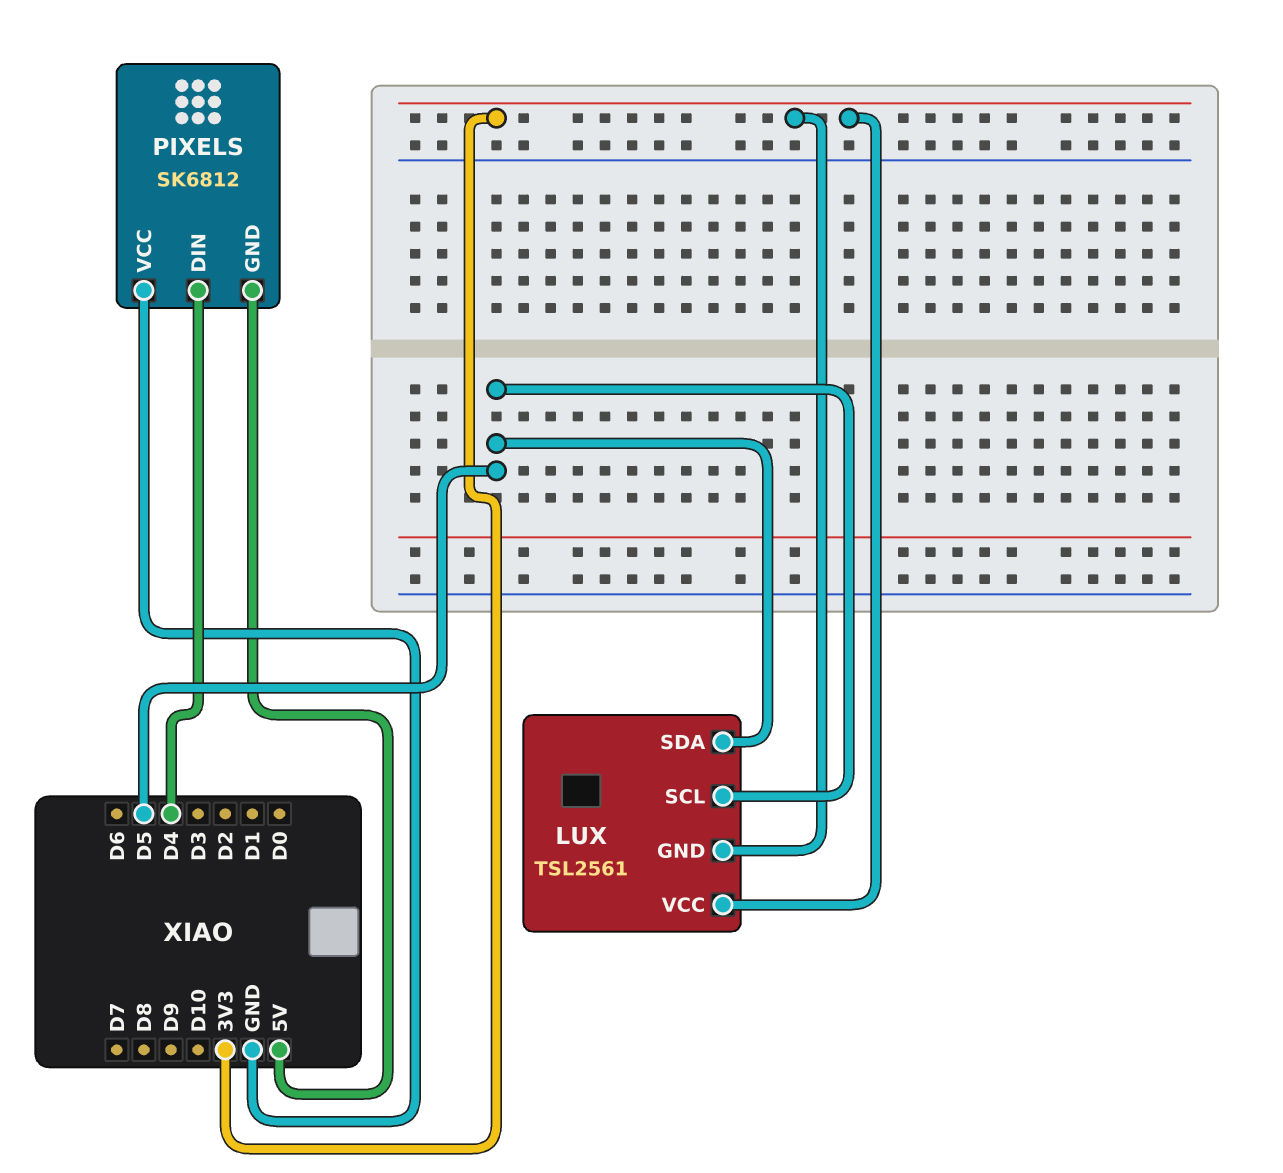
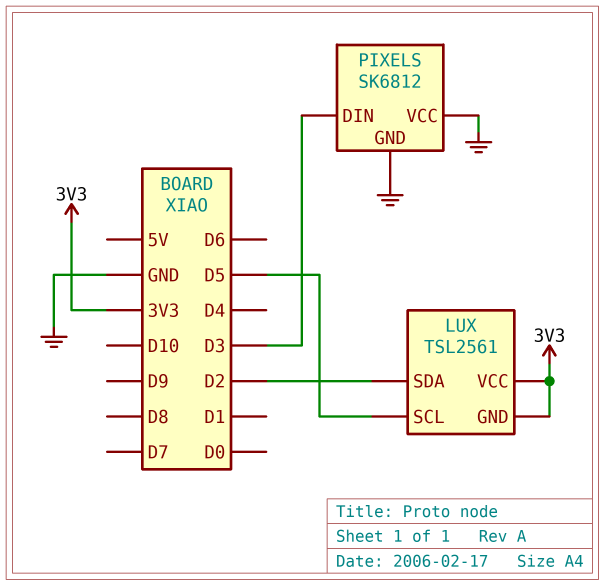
LUX pin SDA: D5 -> D2
PIXELS pin DIN: D4 -> D3
PIXELS pin GND: 5V -> GND

